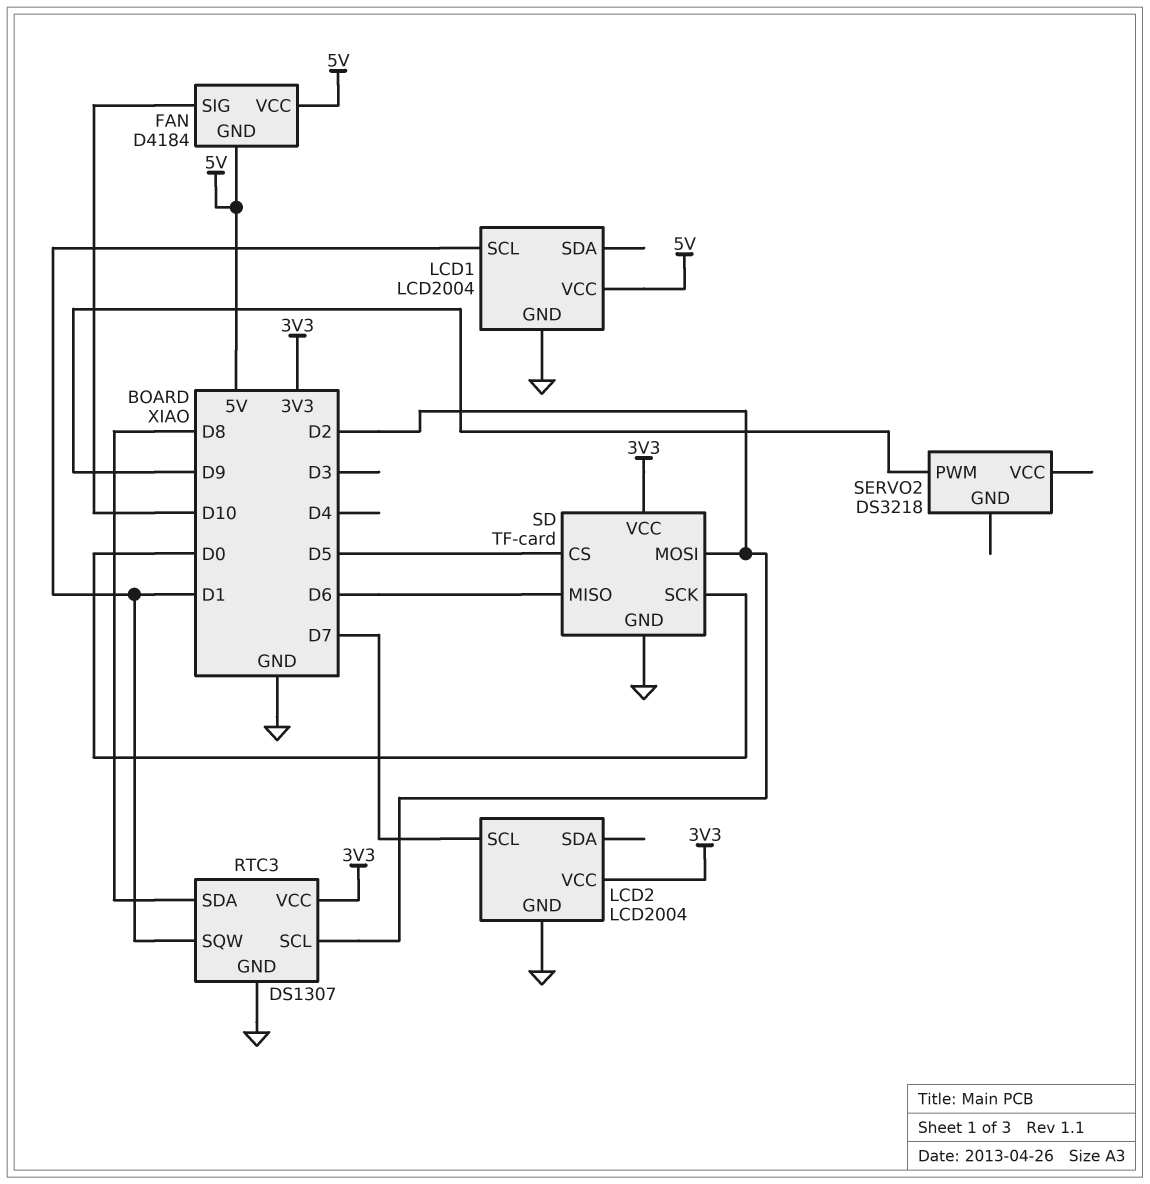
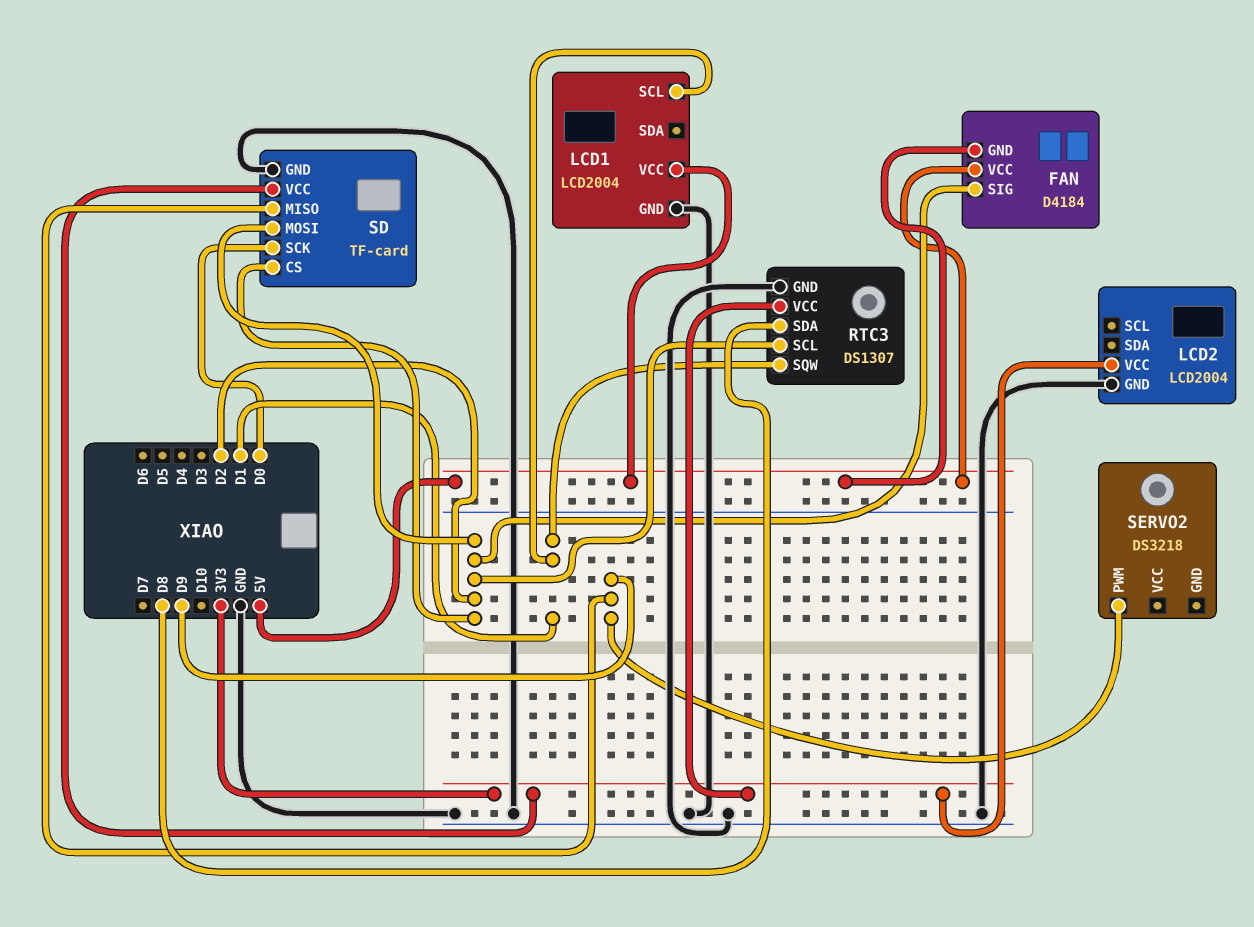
FAN pin SIG: D10 -> D2
LCD2 pin SCL: D7 -> none
SD pin CS: D5 -> D2
SD pin MISO: D6 -> D9

